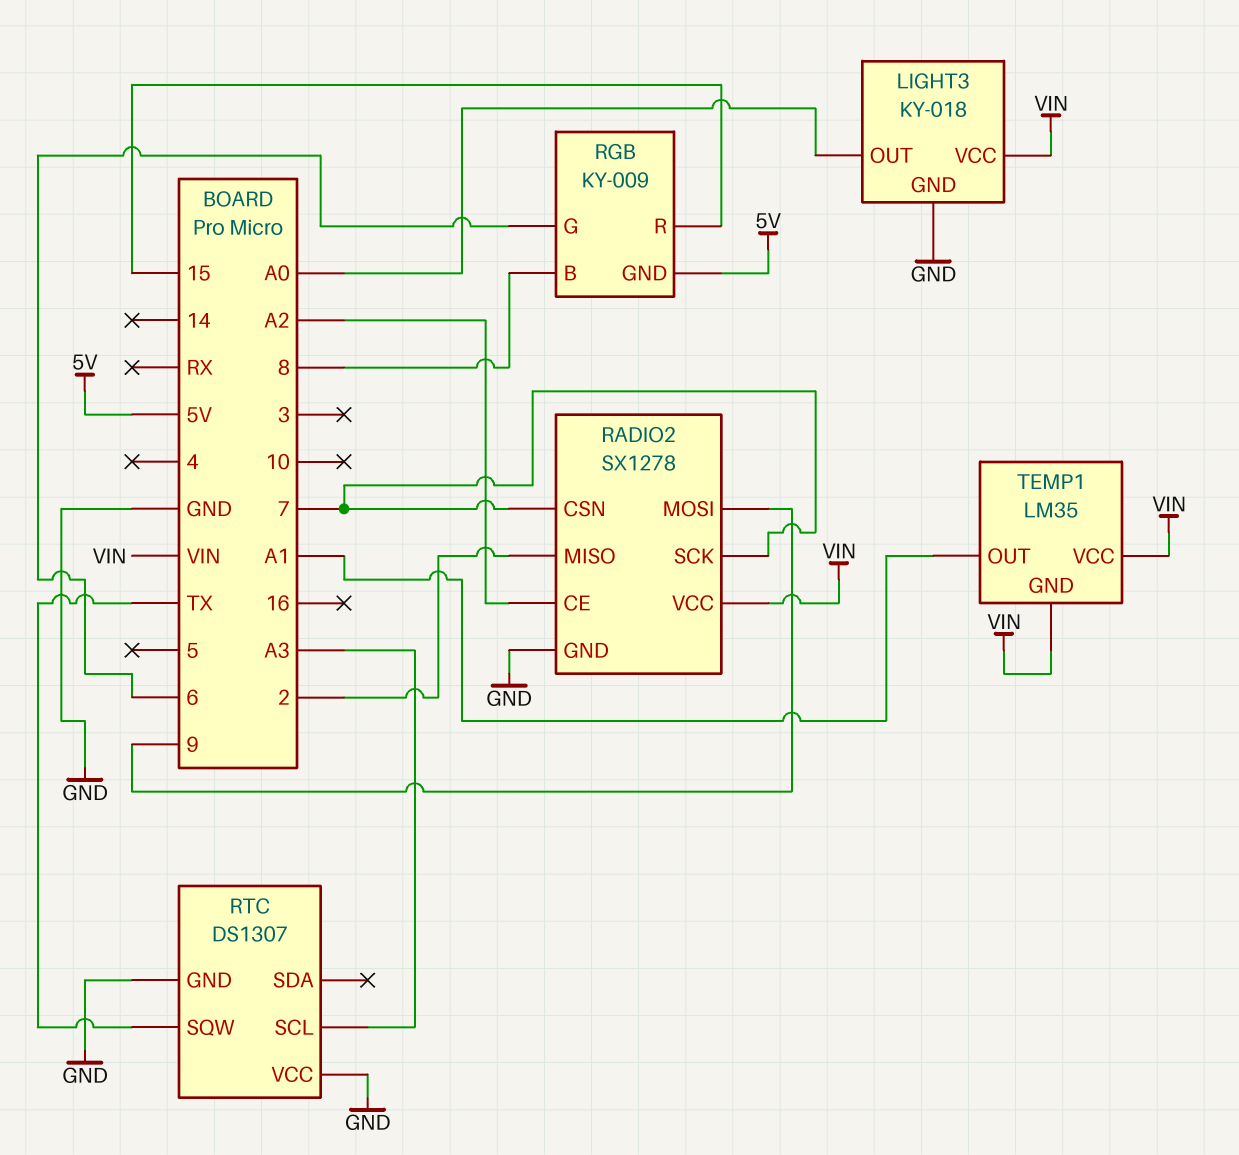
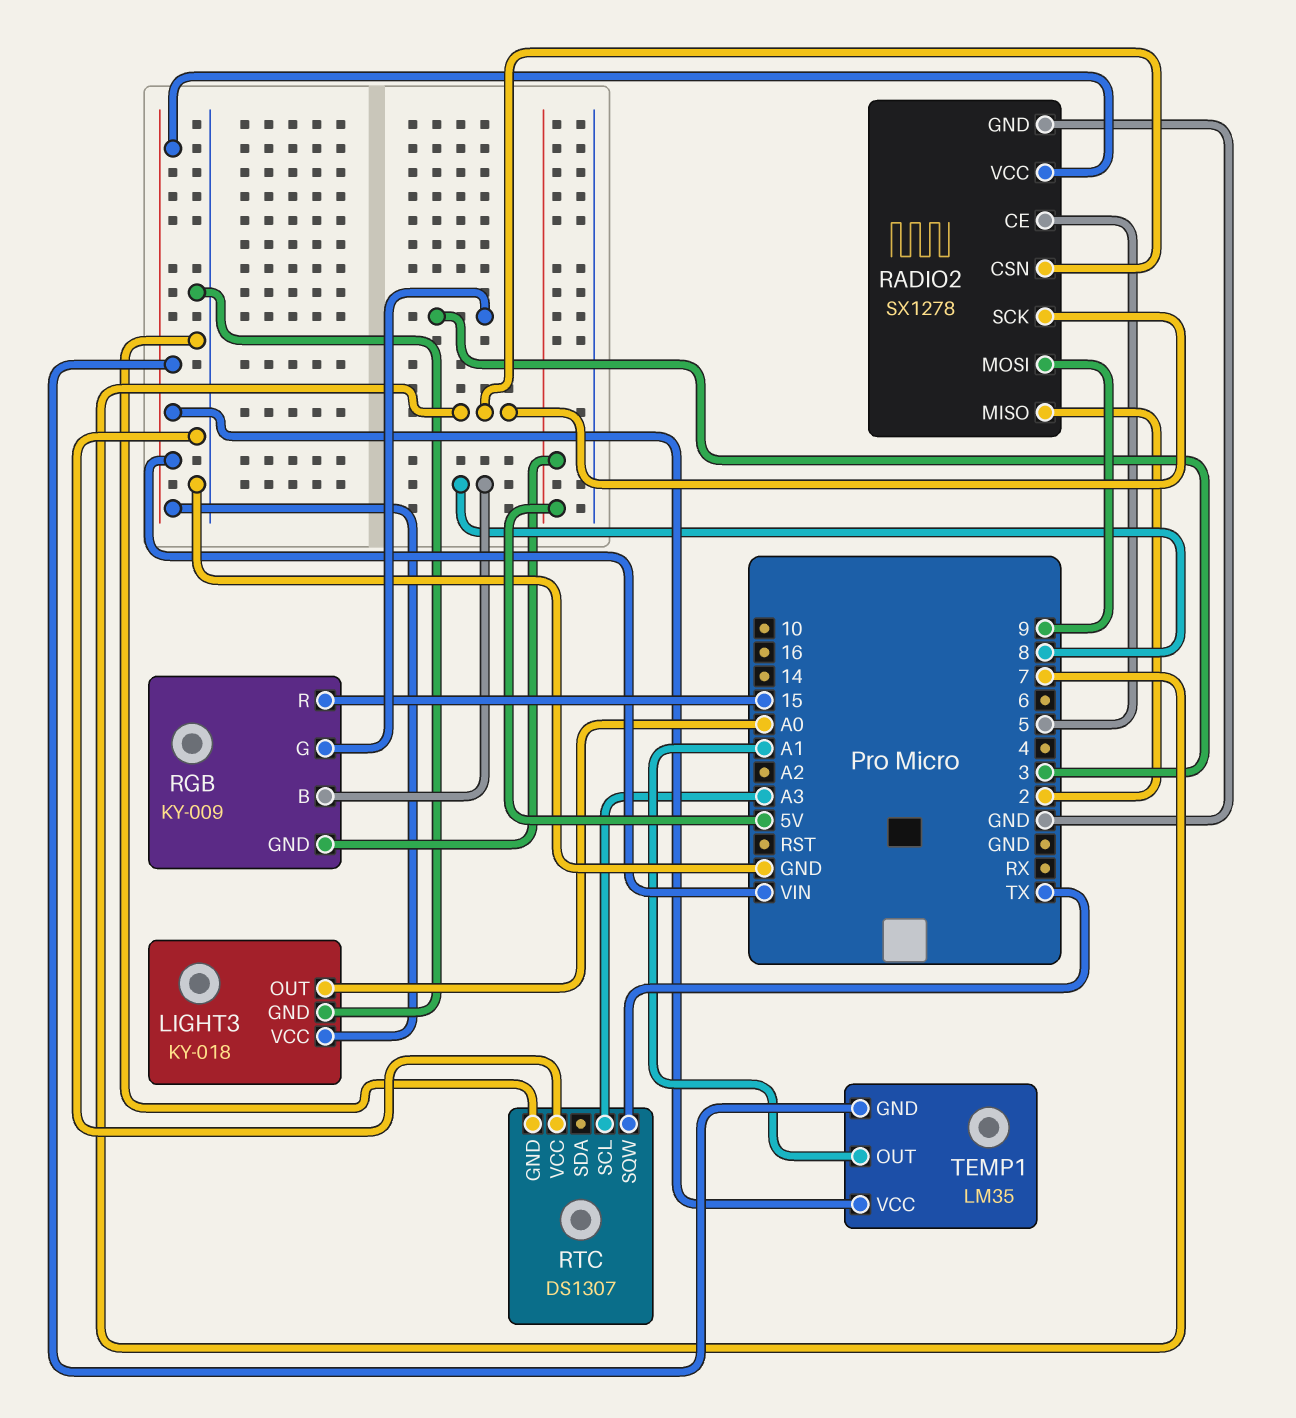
RADIO2 pin CE: A2 -> 5
RGB pin G: 6 -> 3

